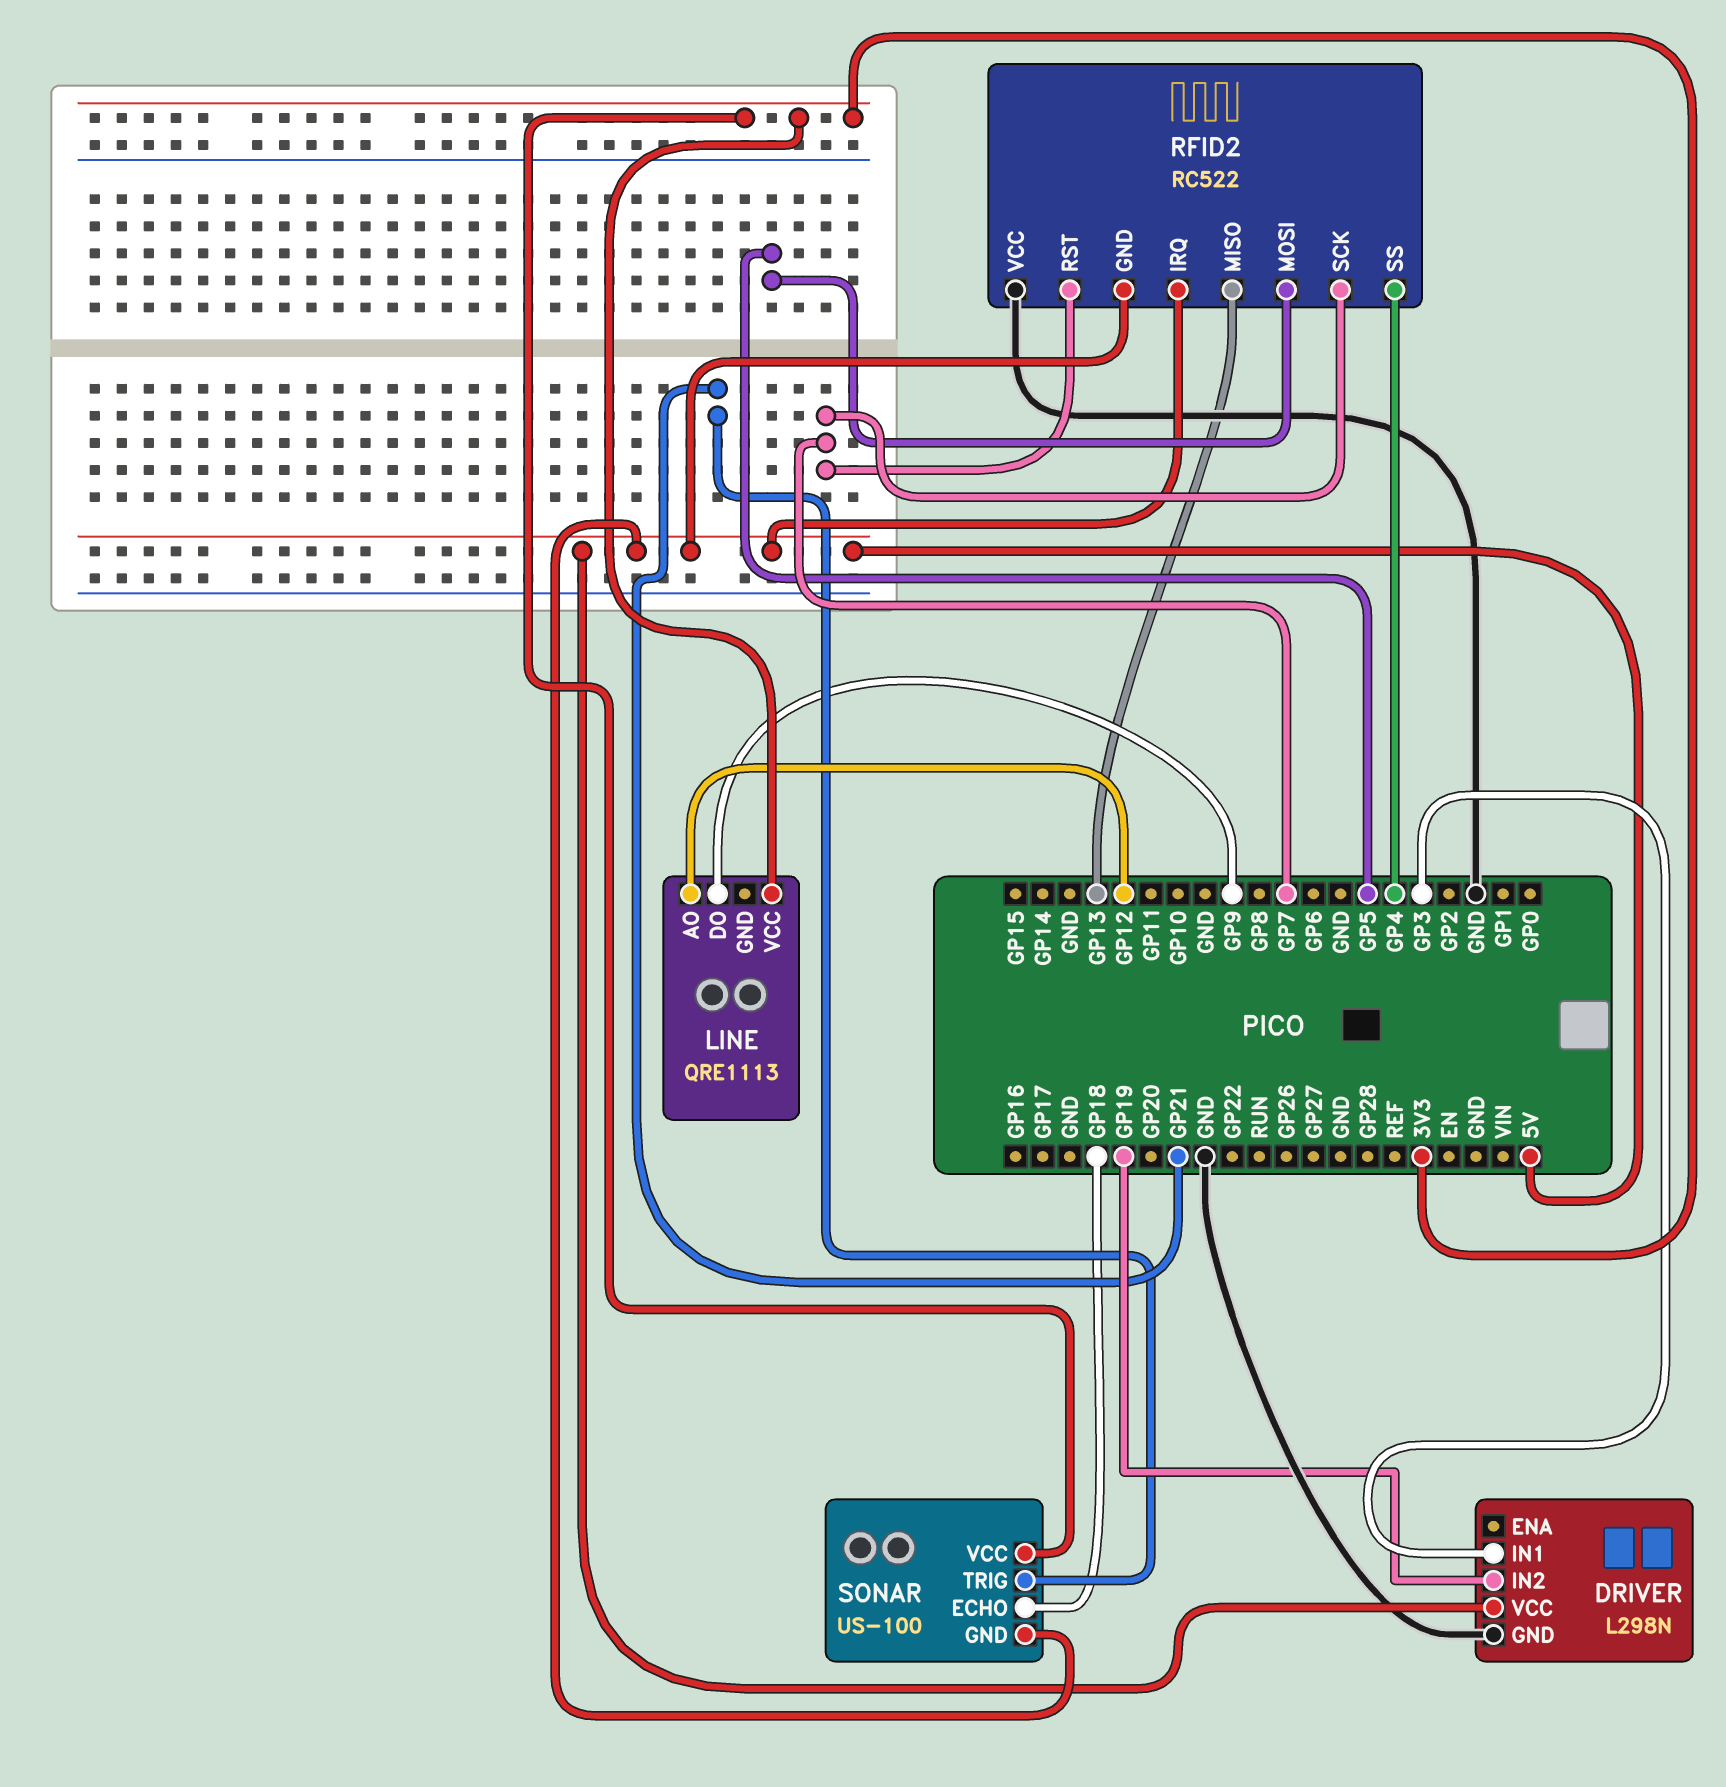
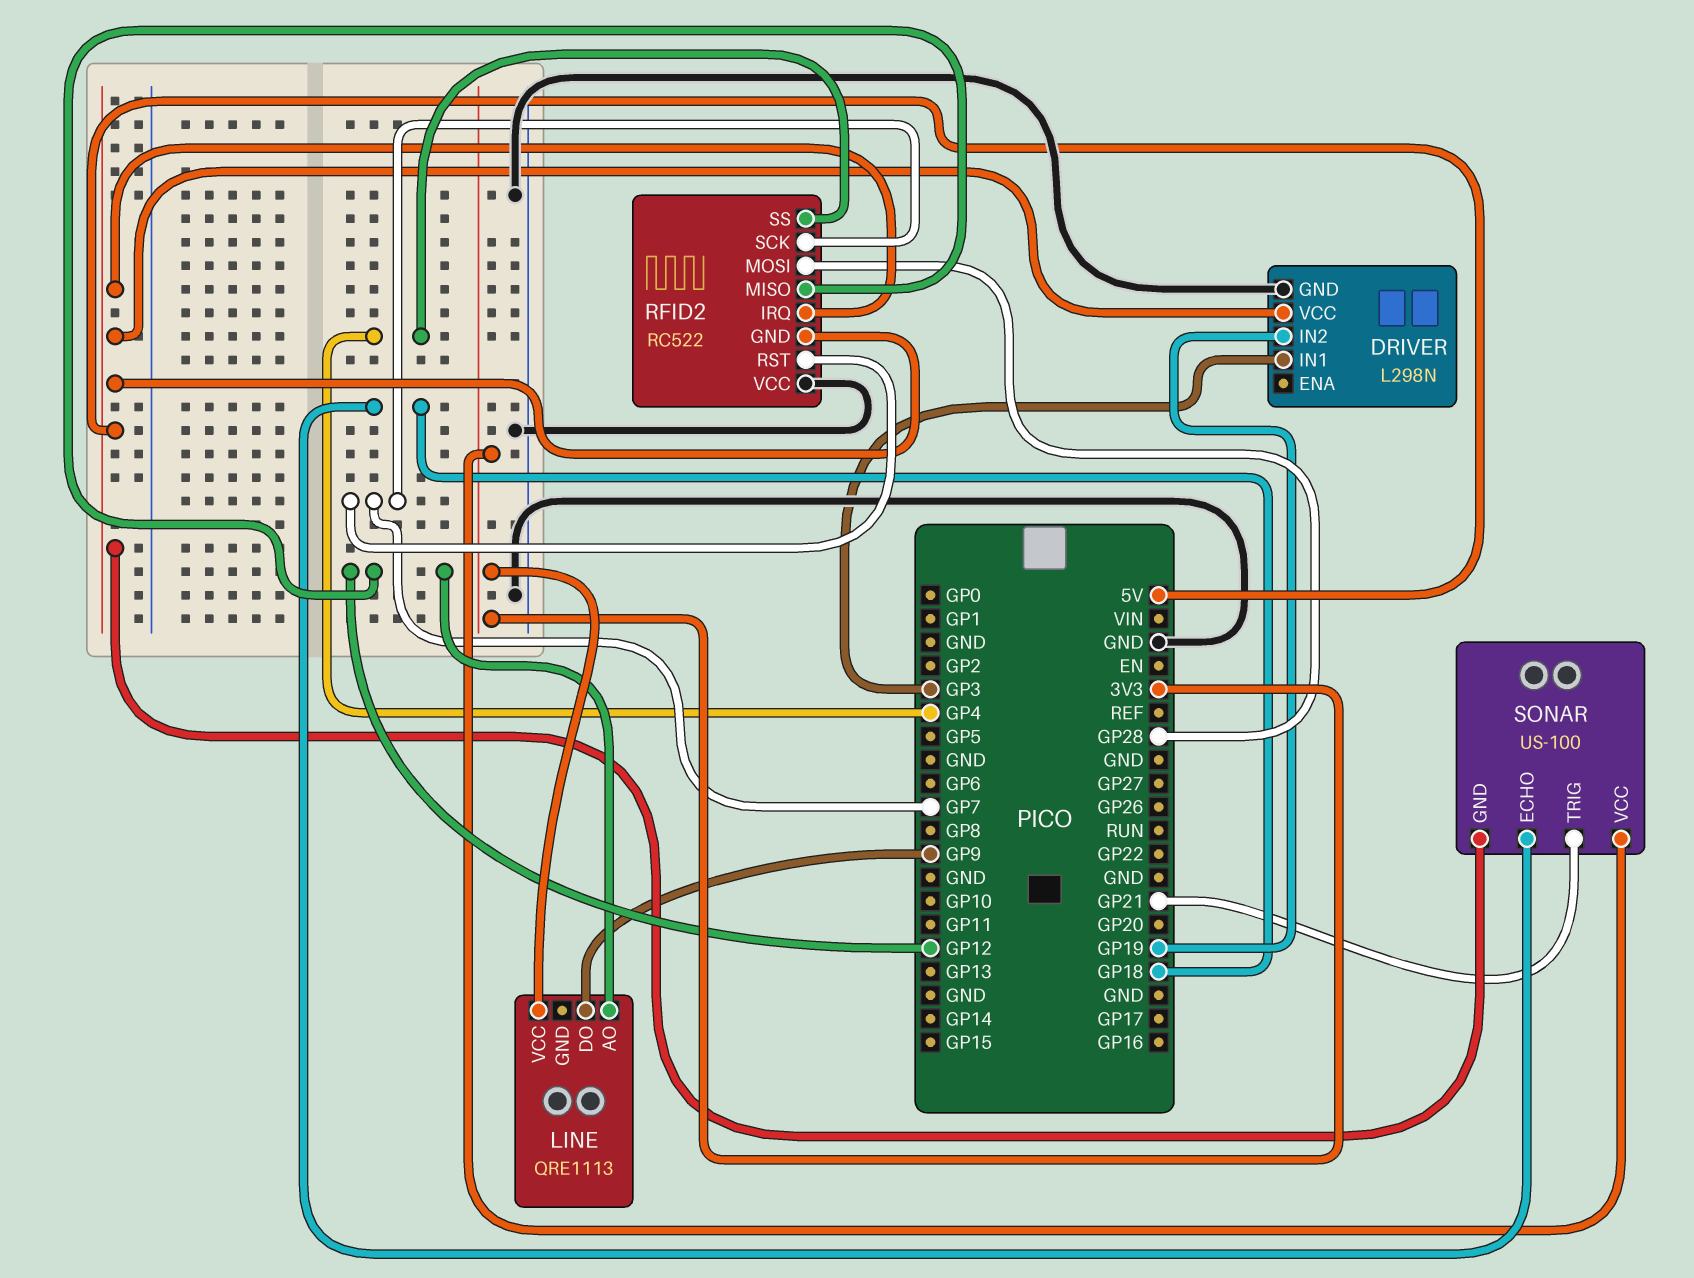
RFID2 pin MISO: GP13 -> GP12
RFID2 pin MOSI: GP5 -> GP28

